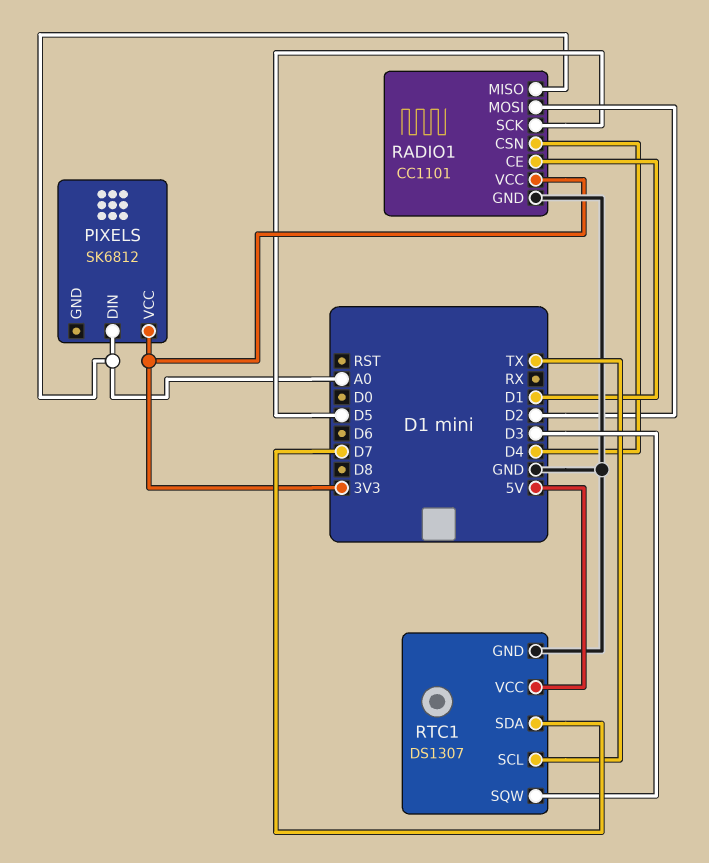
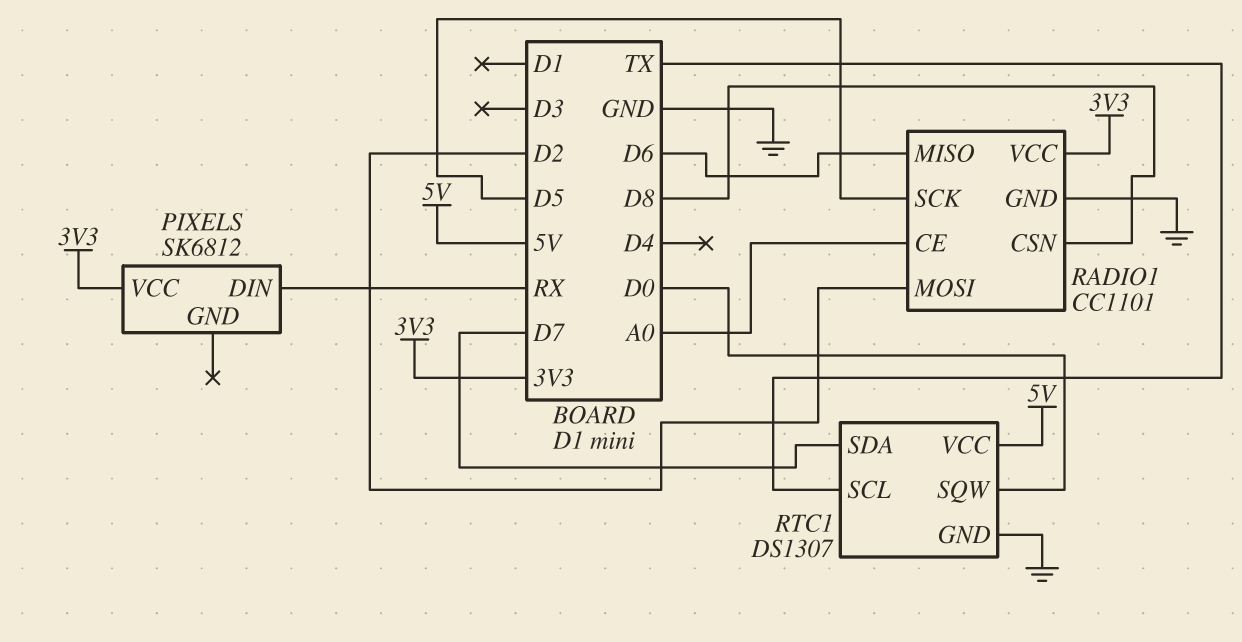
PIXELS pin DIN: A0 -> RX
RADIO1 pin CE: D1 -> A0
RADIO1 pin CSN: D4 -> D8
RADIO1 pin MISO: A0 -> D6
RTC1 pin SQW: D3 -> D0

